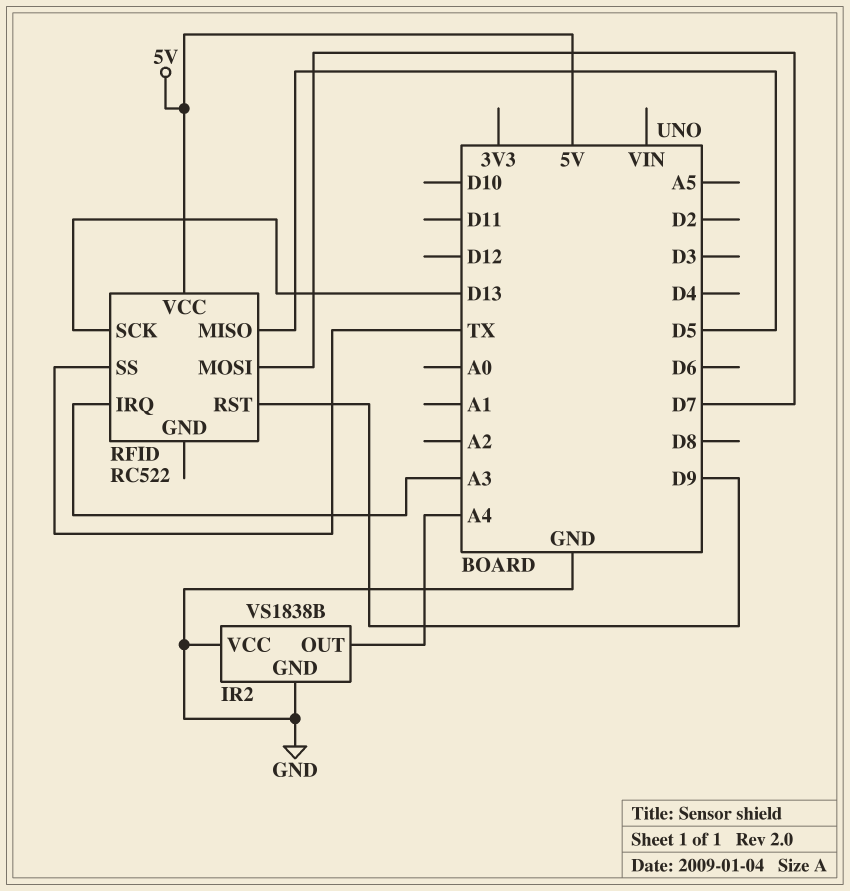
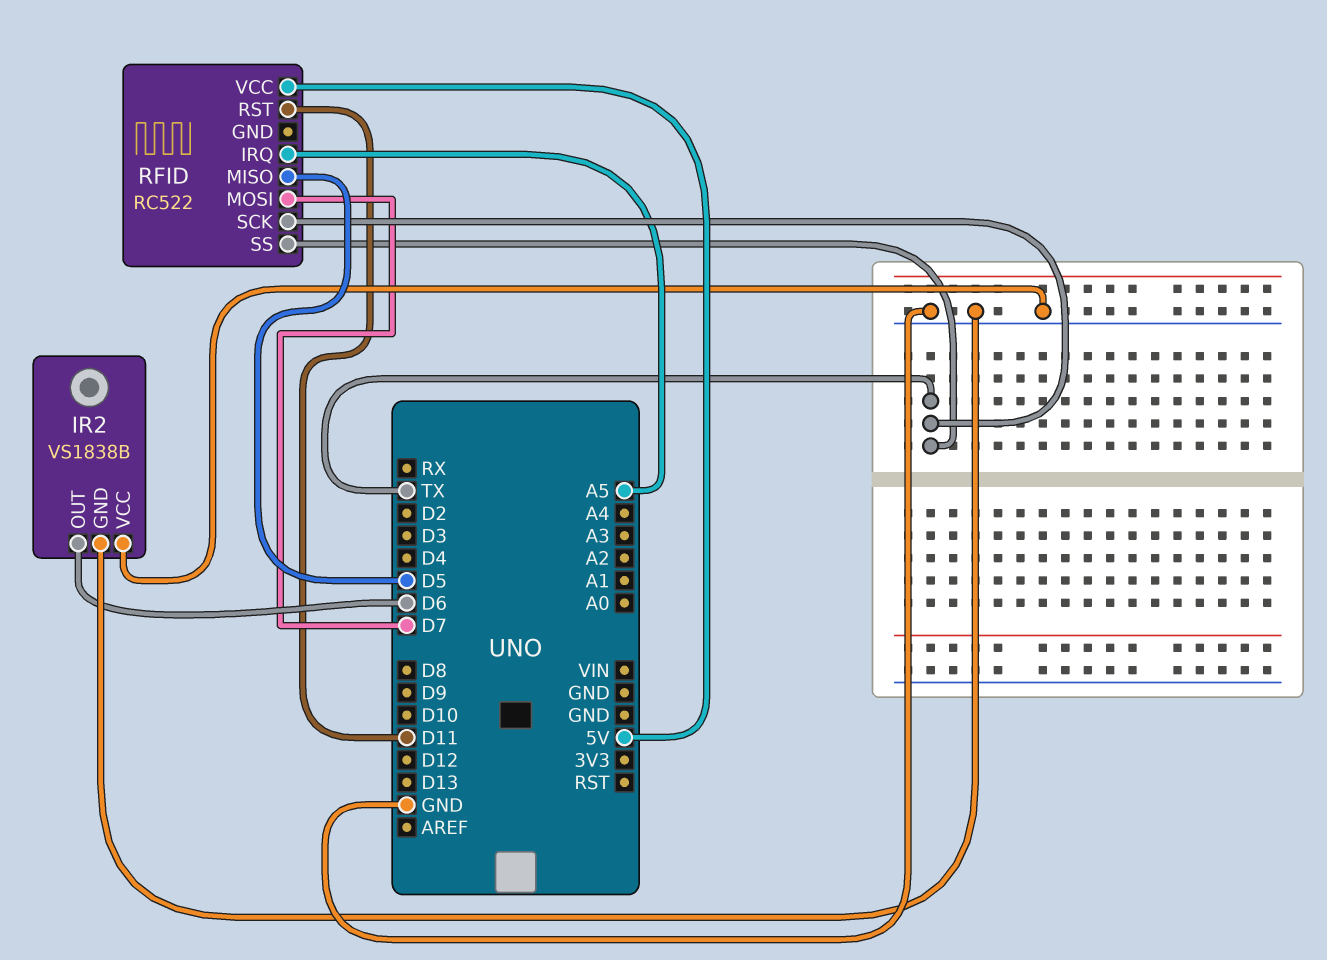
IR2 pin OUT: A4 -> D6
RFID pin IRQ: A3 -> A5
RFID pin RST: D9 -> D11
RFID pin SCK: D13 -> TX

